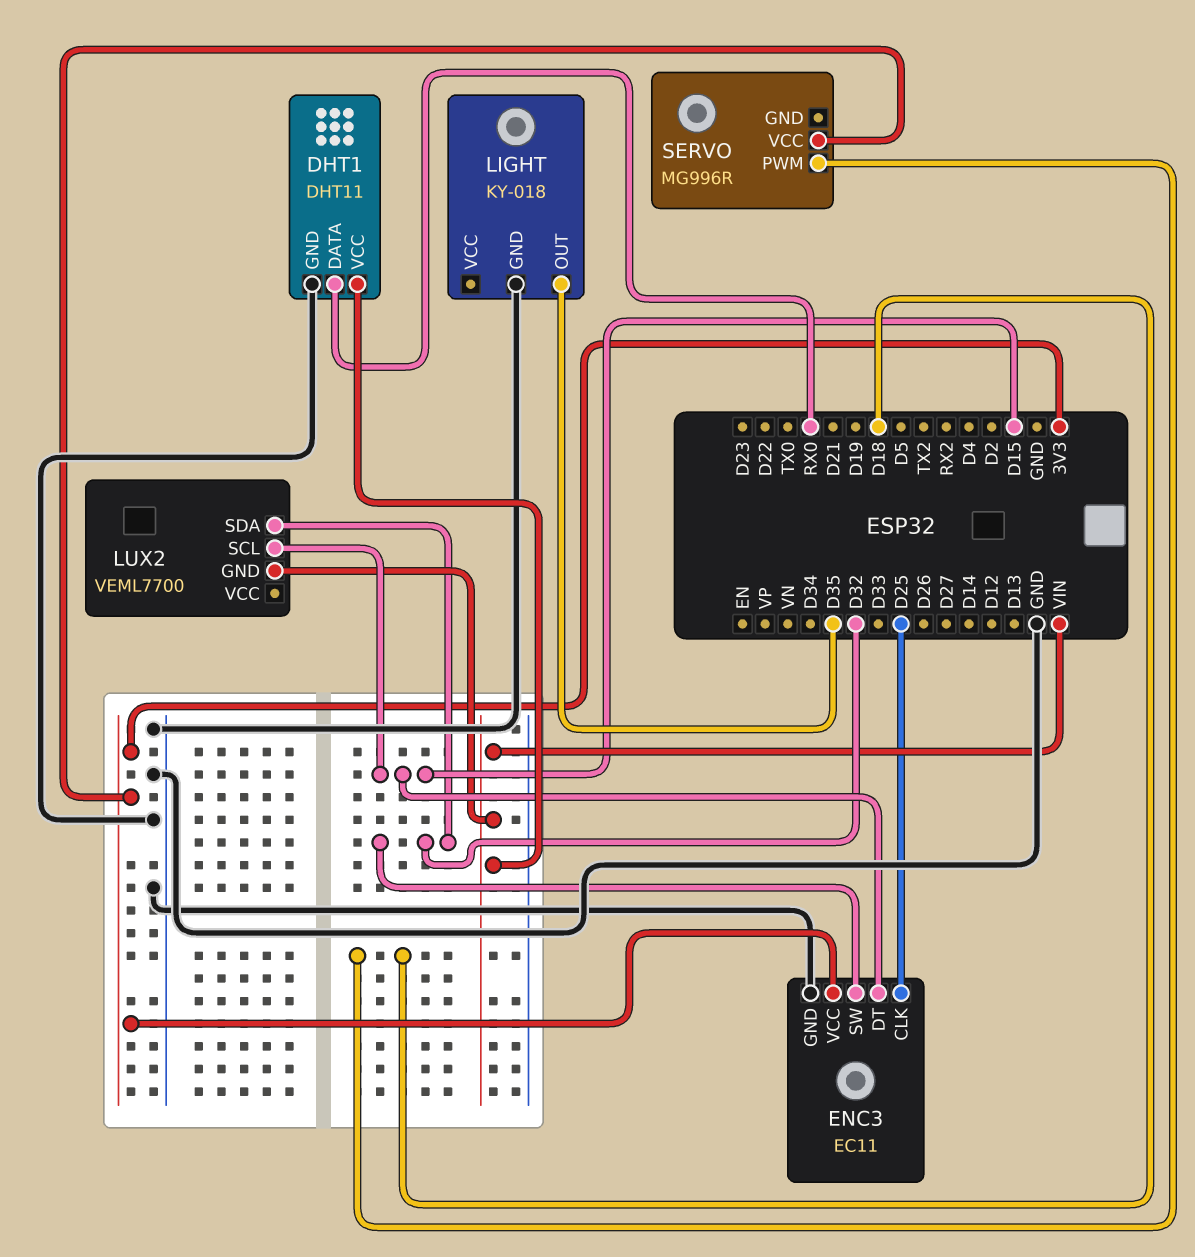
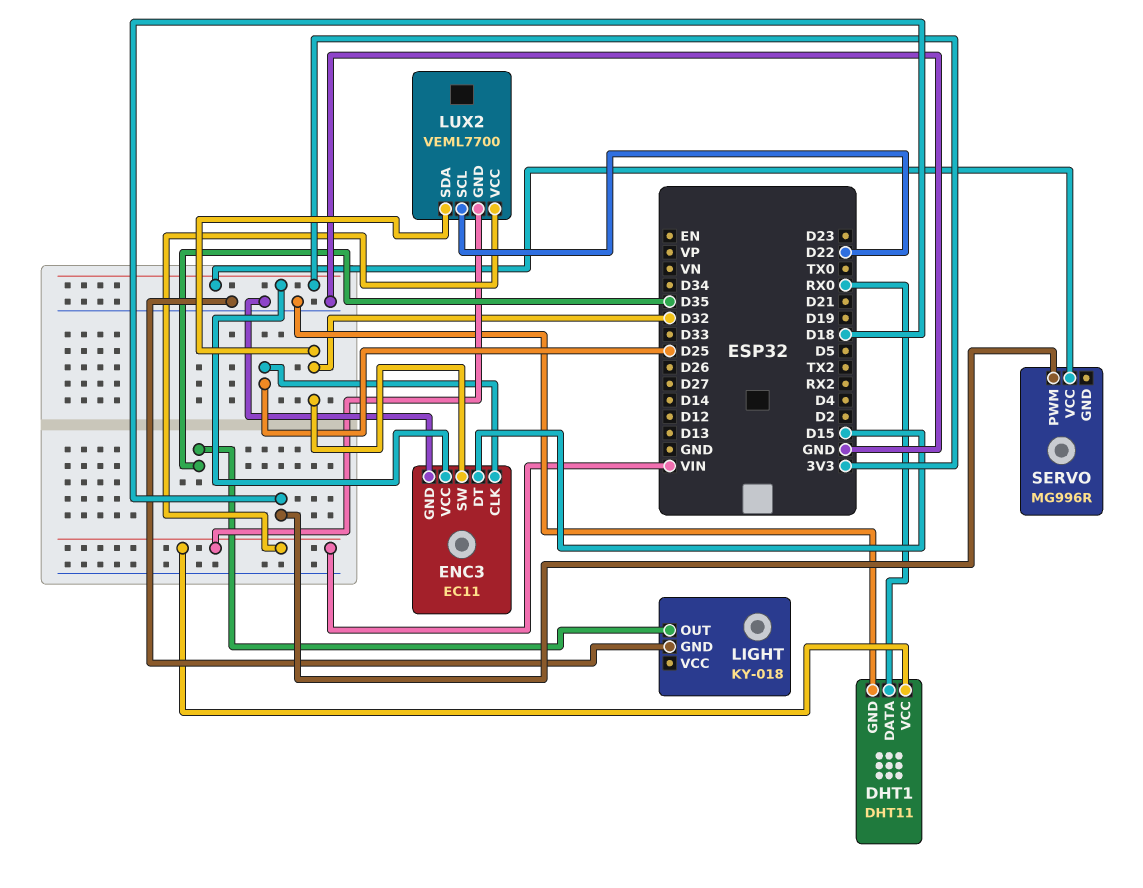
LUX2 pin SCL: D15 -> D22
LUX2 pin VCC: none -> VIN

